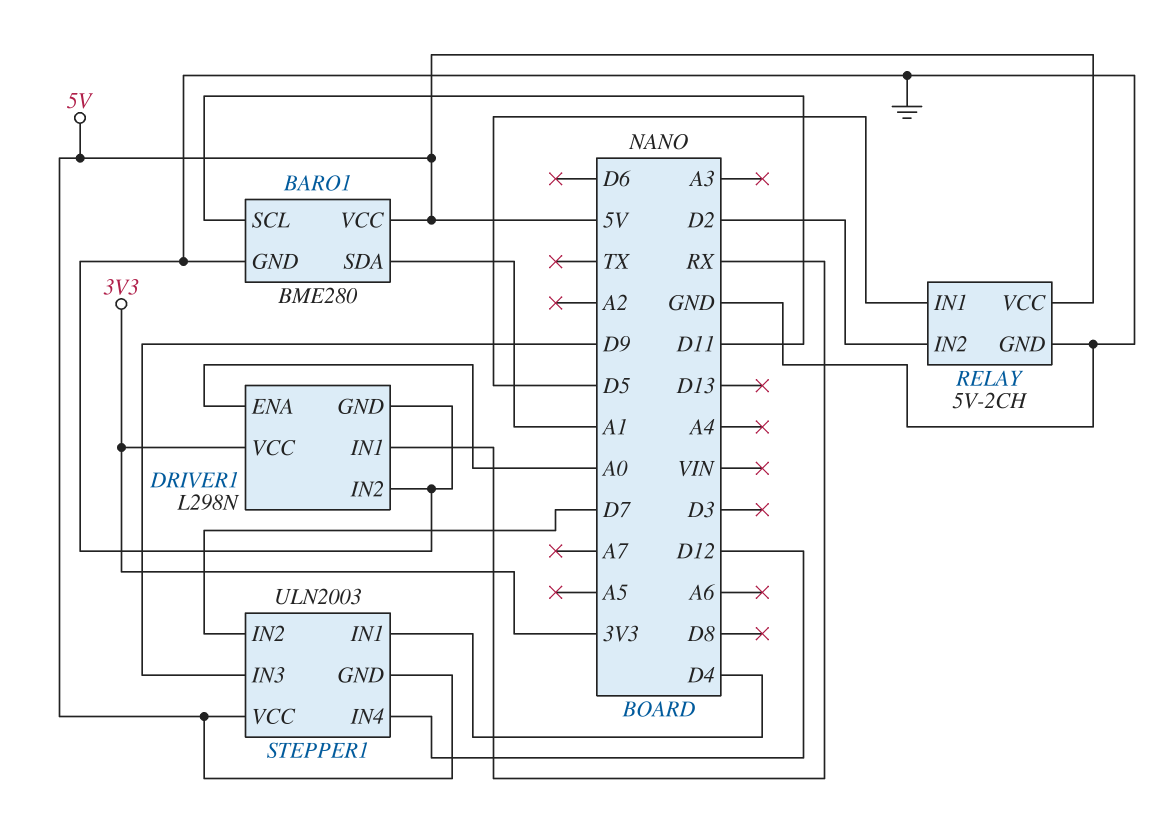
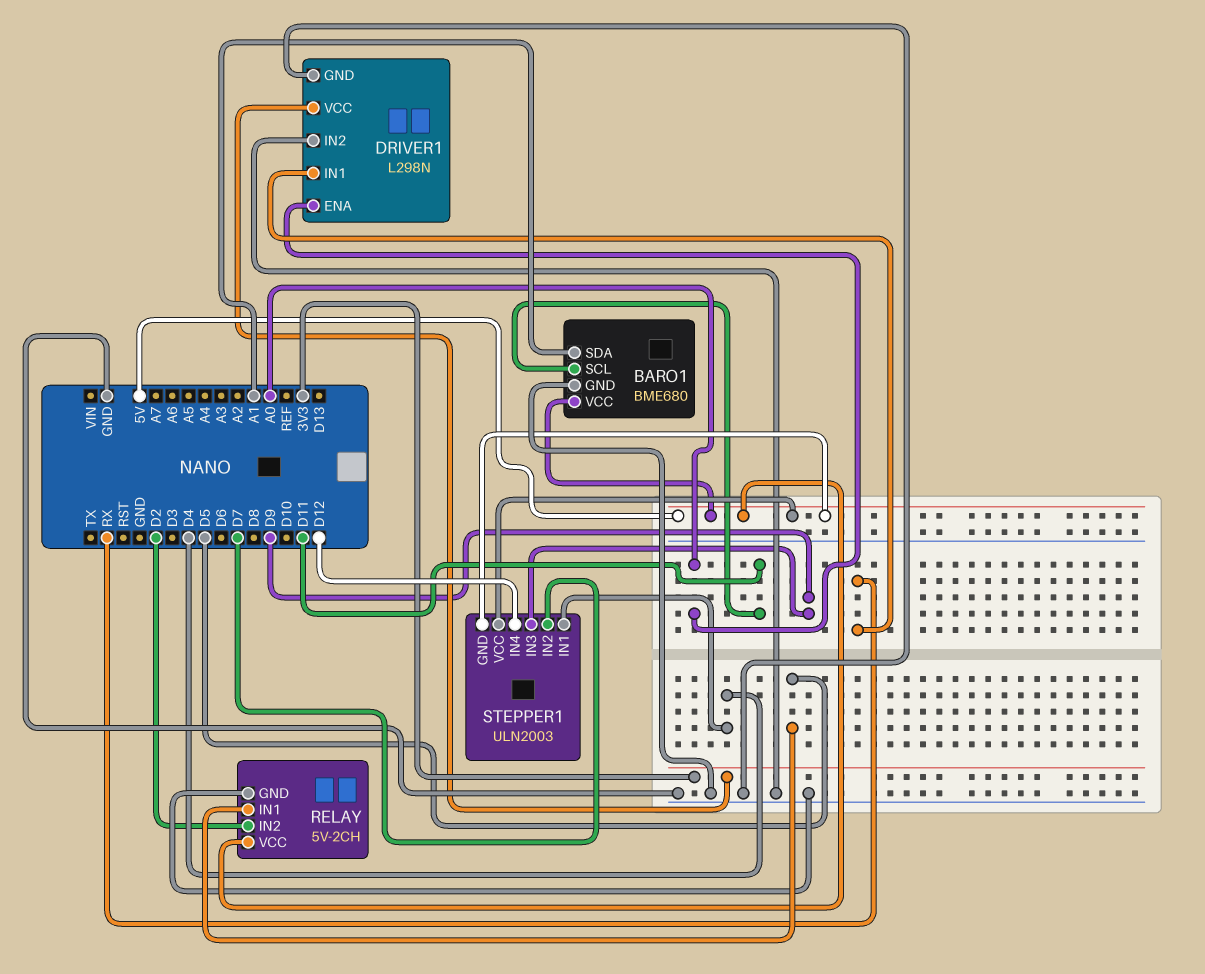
BARO1: BME280 -> BME680

